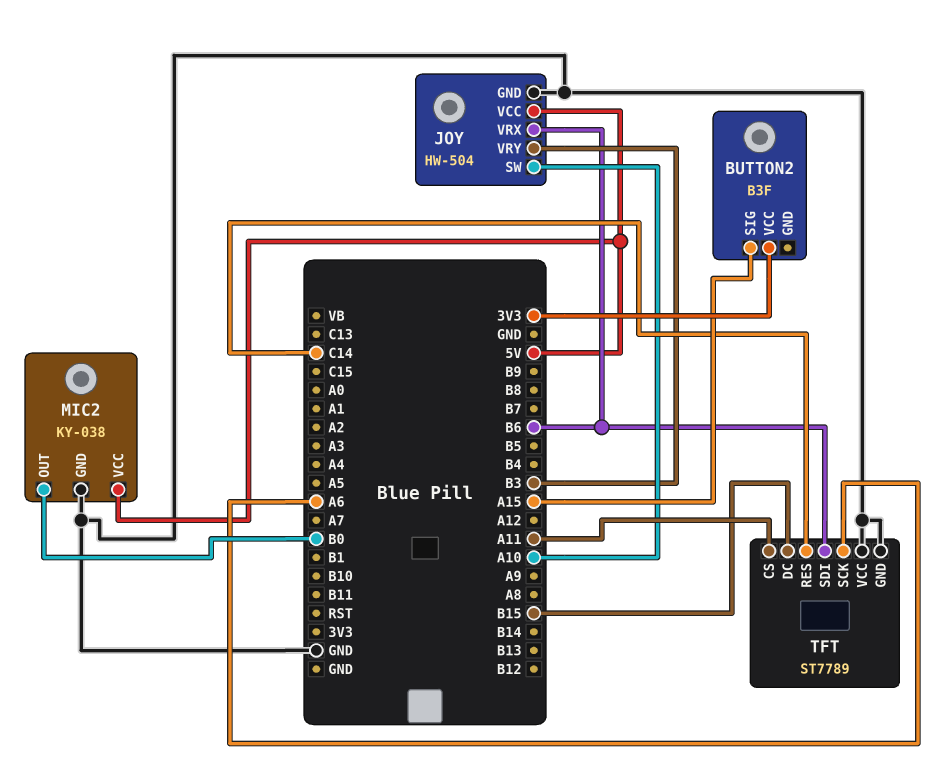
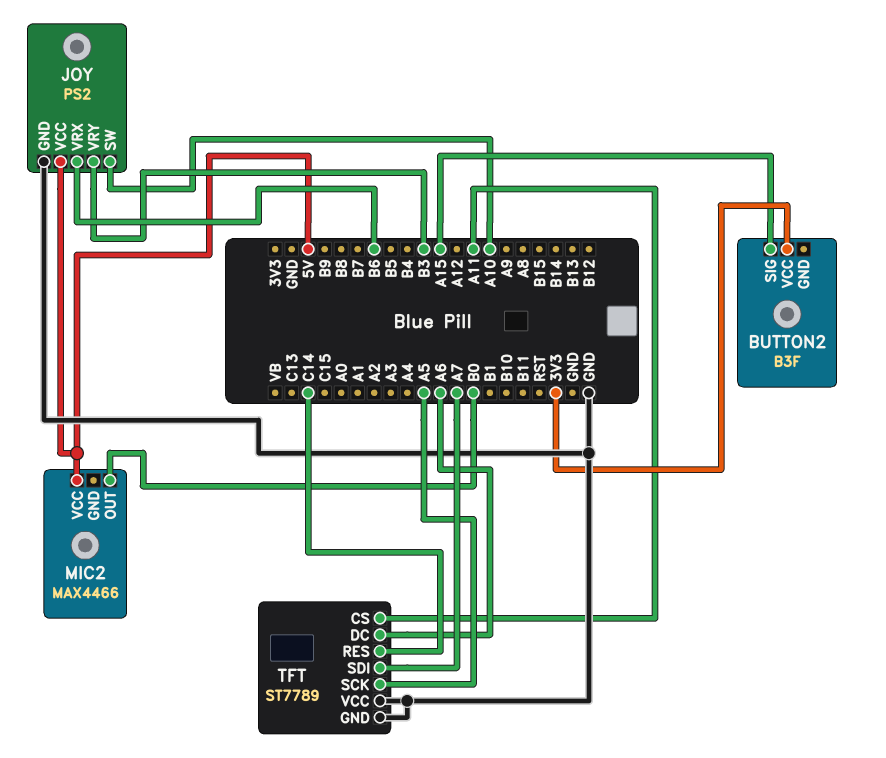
JOY: HW-504 -> PS2
MIC2: KY-038 -> MAX4466
MIC2 pin GND: GND -> none
TFT pin DC: B15 -> A6
TFT pin SCK: A6 -> A5
TFT pin SDI: B6 -> A7

